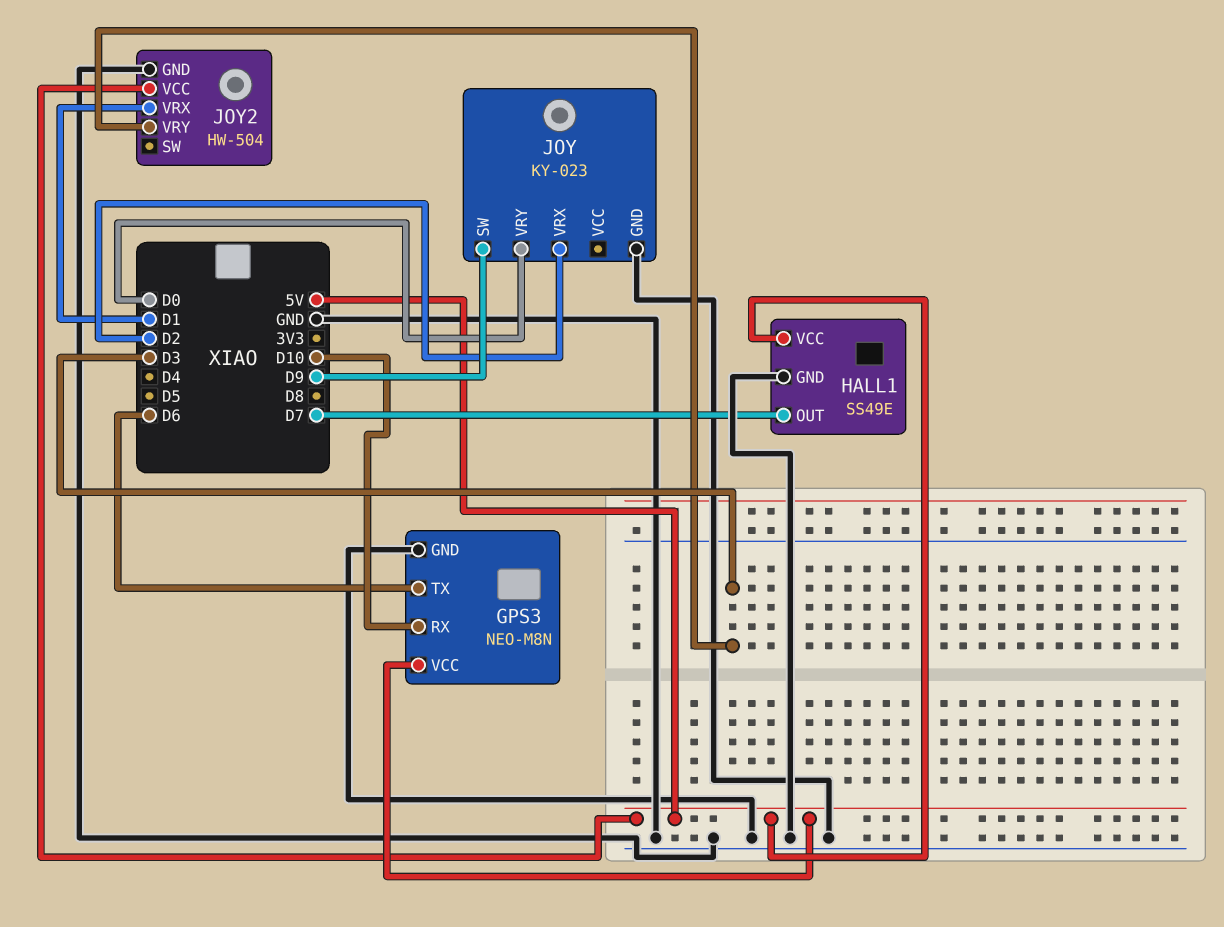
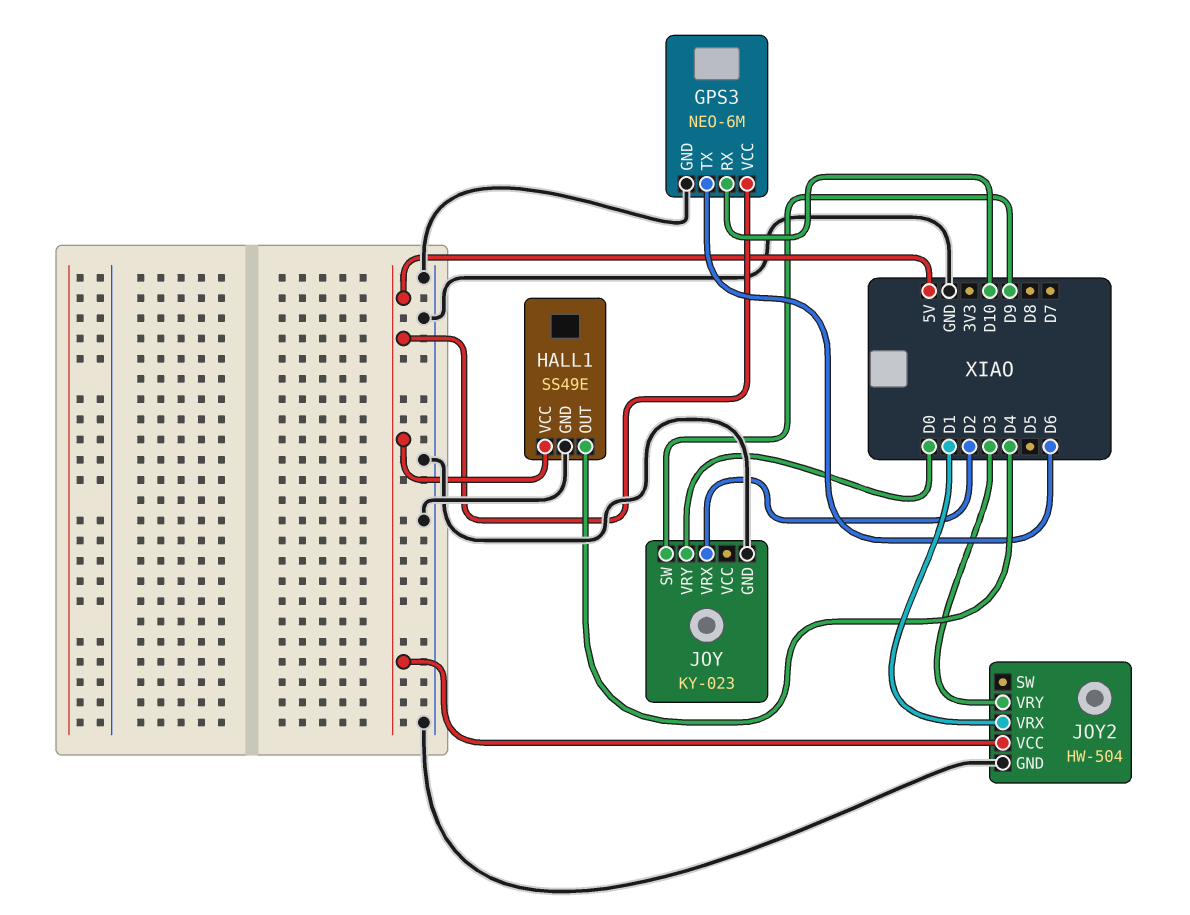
GPS3: NEO-M8N -> NEO-6M
HALL1 pin OUT: D7 -> D4

